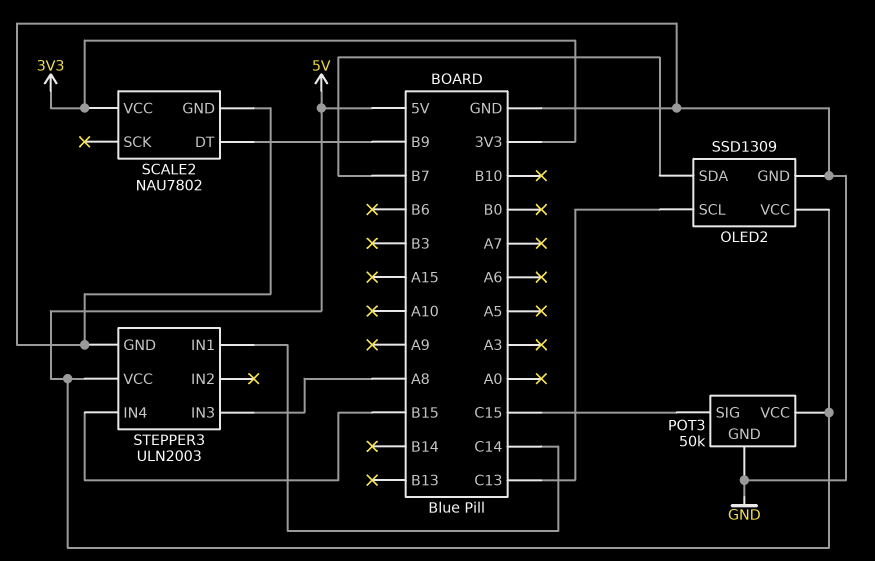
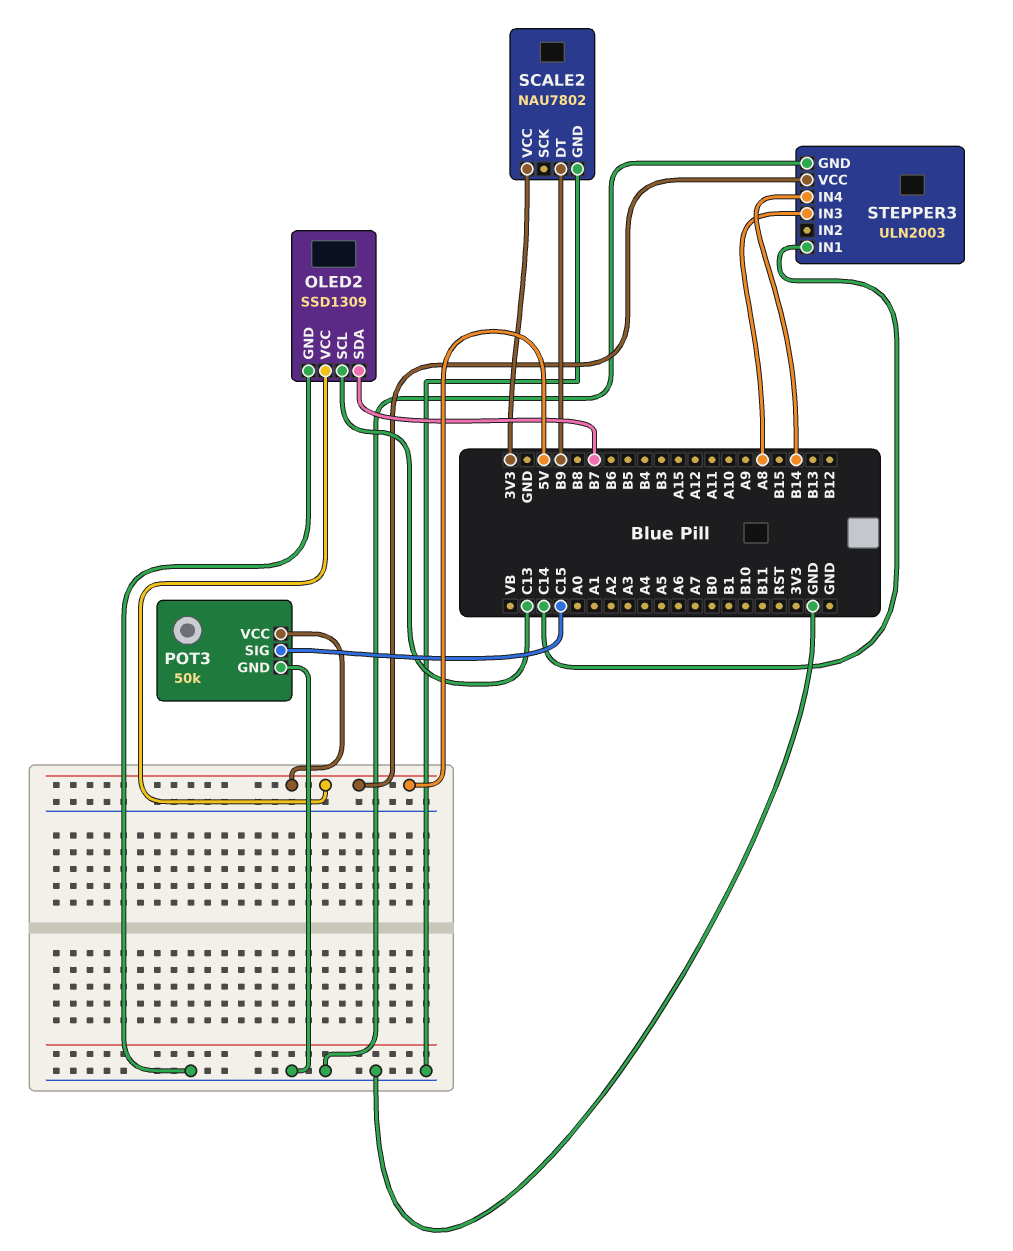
STEPPER3 pin IN4: B15 -> B14

